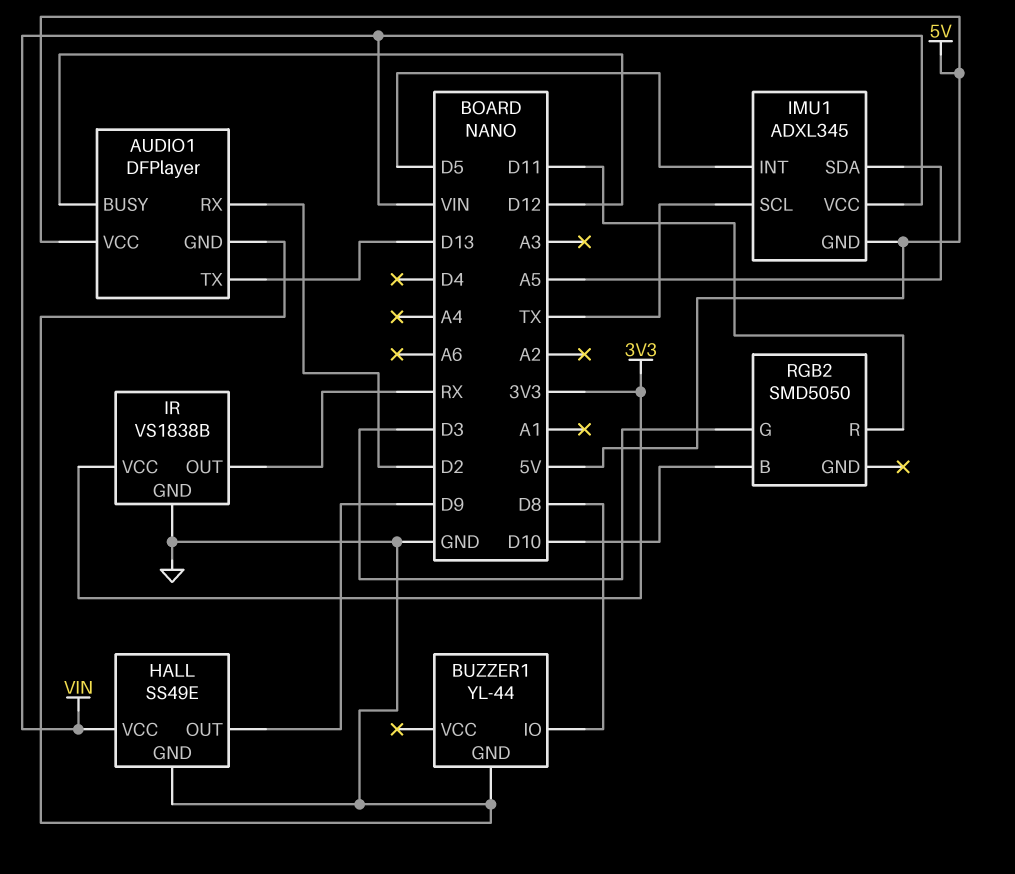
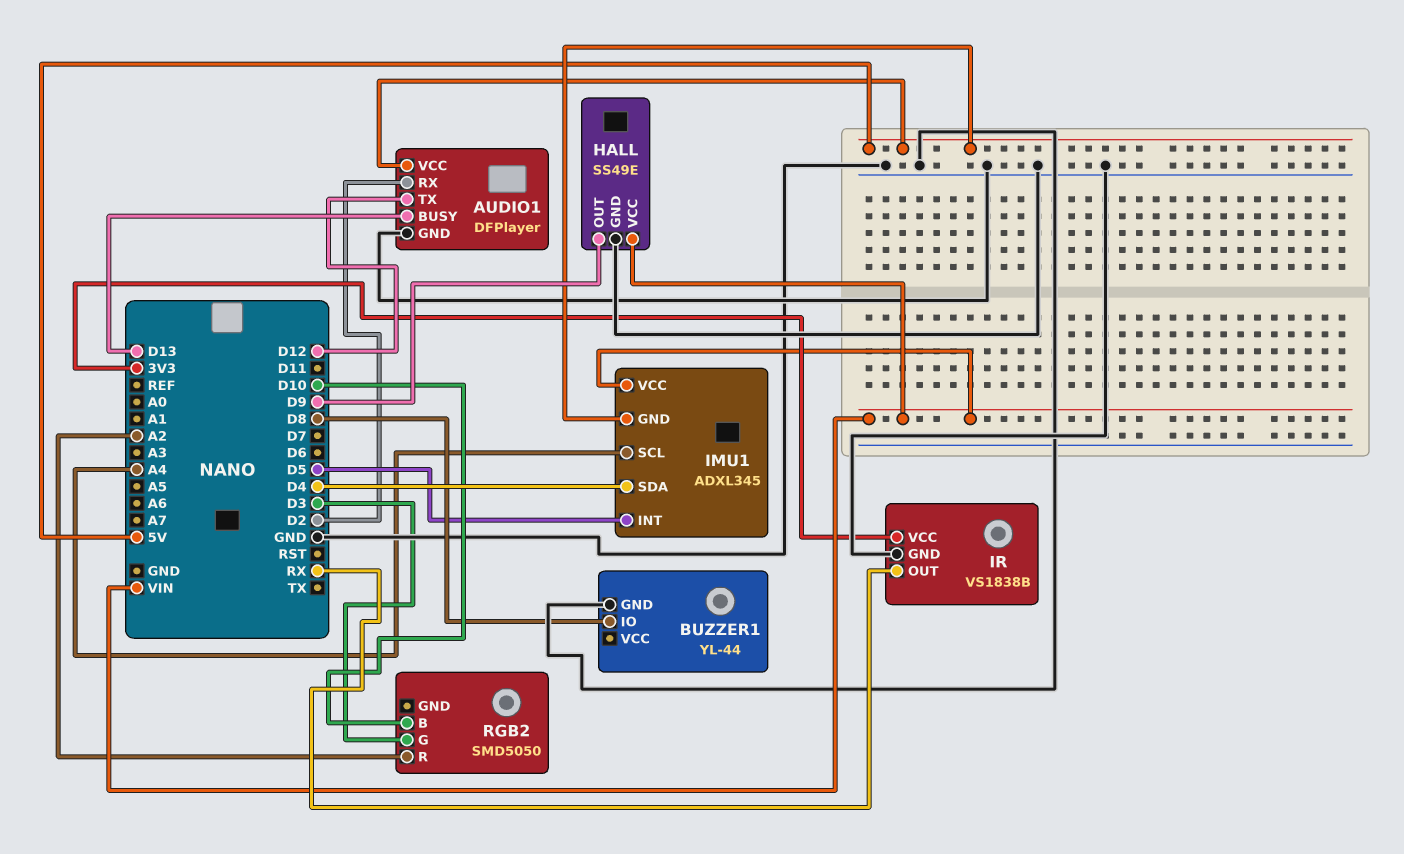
AUDIO1 pin BUSY: D12 -> D13
AUDIO1 pin TX: D13 -> D12
IMU1 pin SCL: TX -> A4
IMU1 pin SDA: A5 -> D4
RGB2 pin R: D11 -> A2

